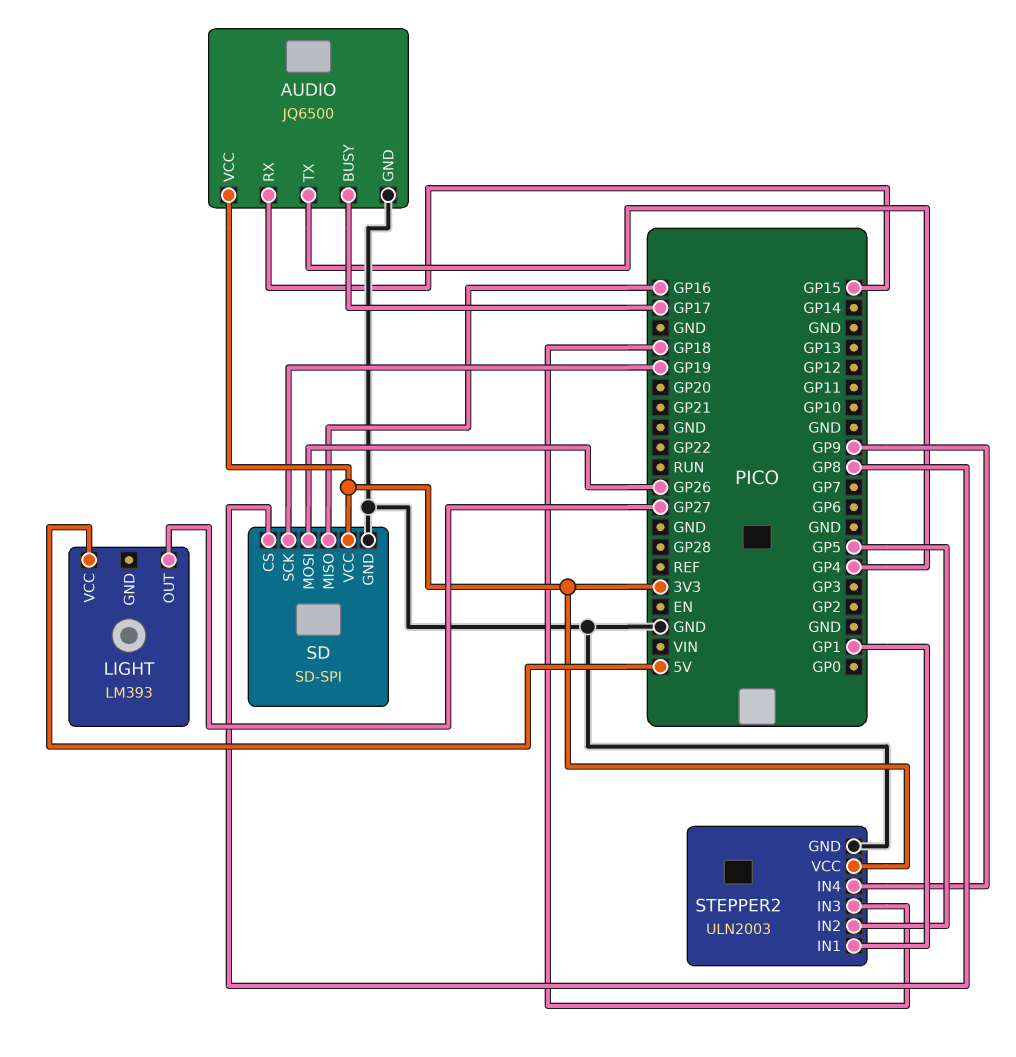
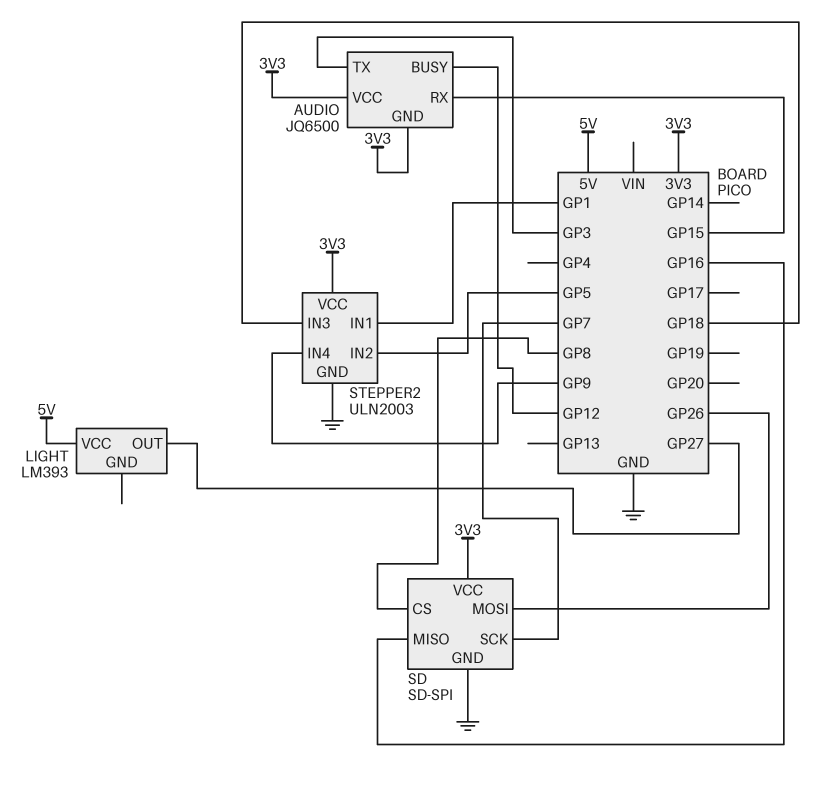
AUDIO pin BUSY: GP17 -> GP12
AUDIO pin GND: GND -> 3V3
AUDIO pin TX: GP4 -> GP3
SD pin SCK: GP19 -> GP7

